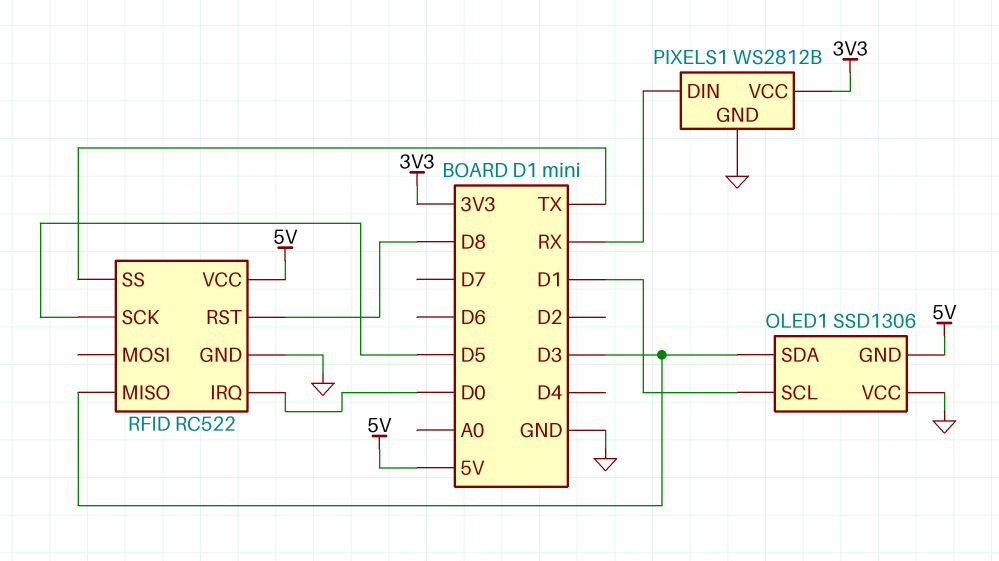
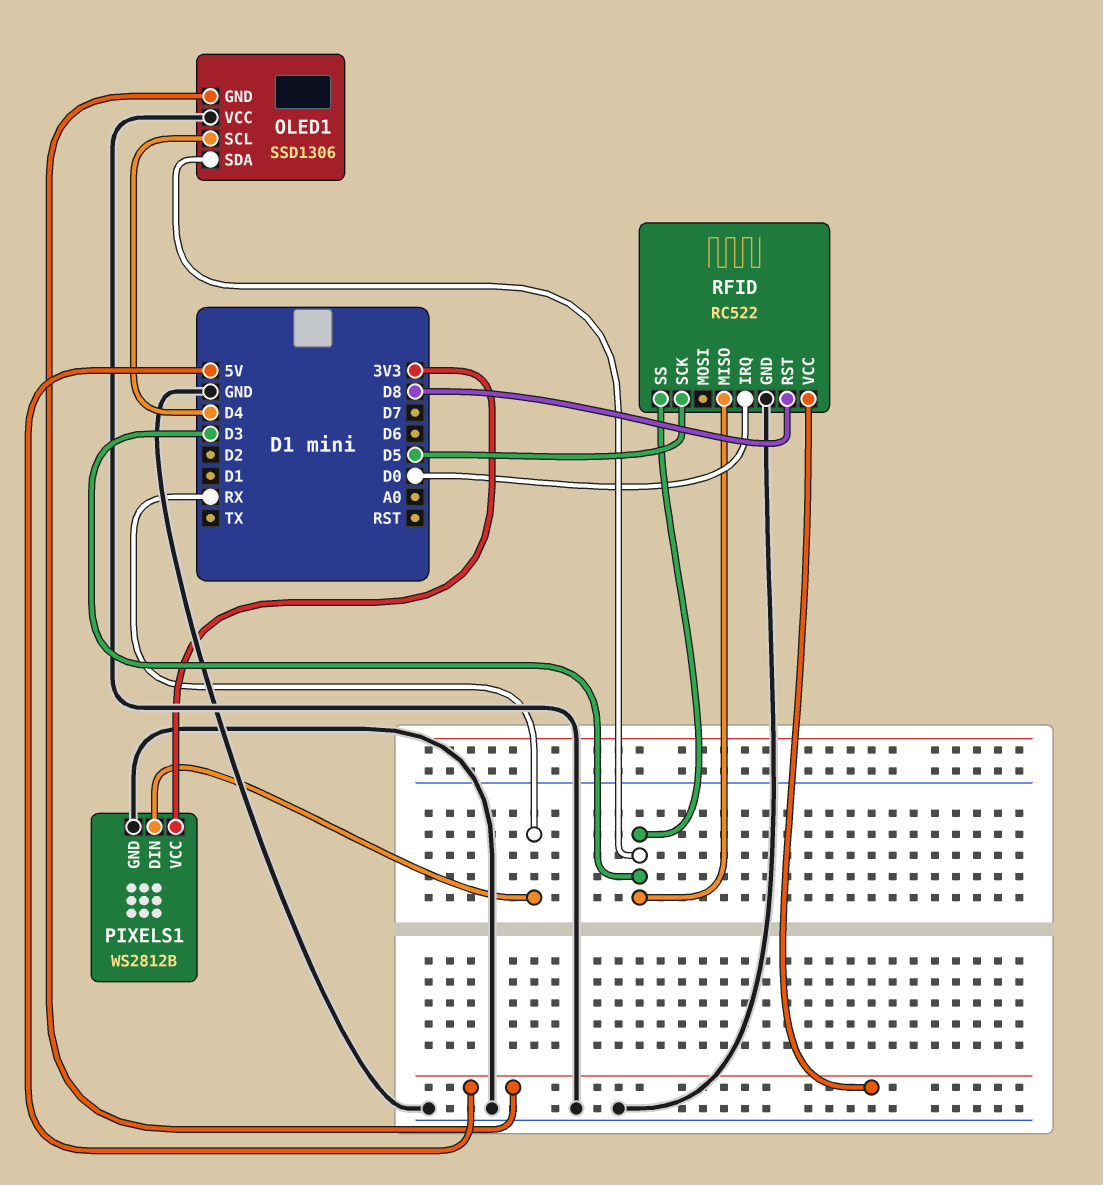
OLED1 pin SCL: D1 -> D4
RFID pin SS: TX -> D3

